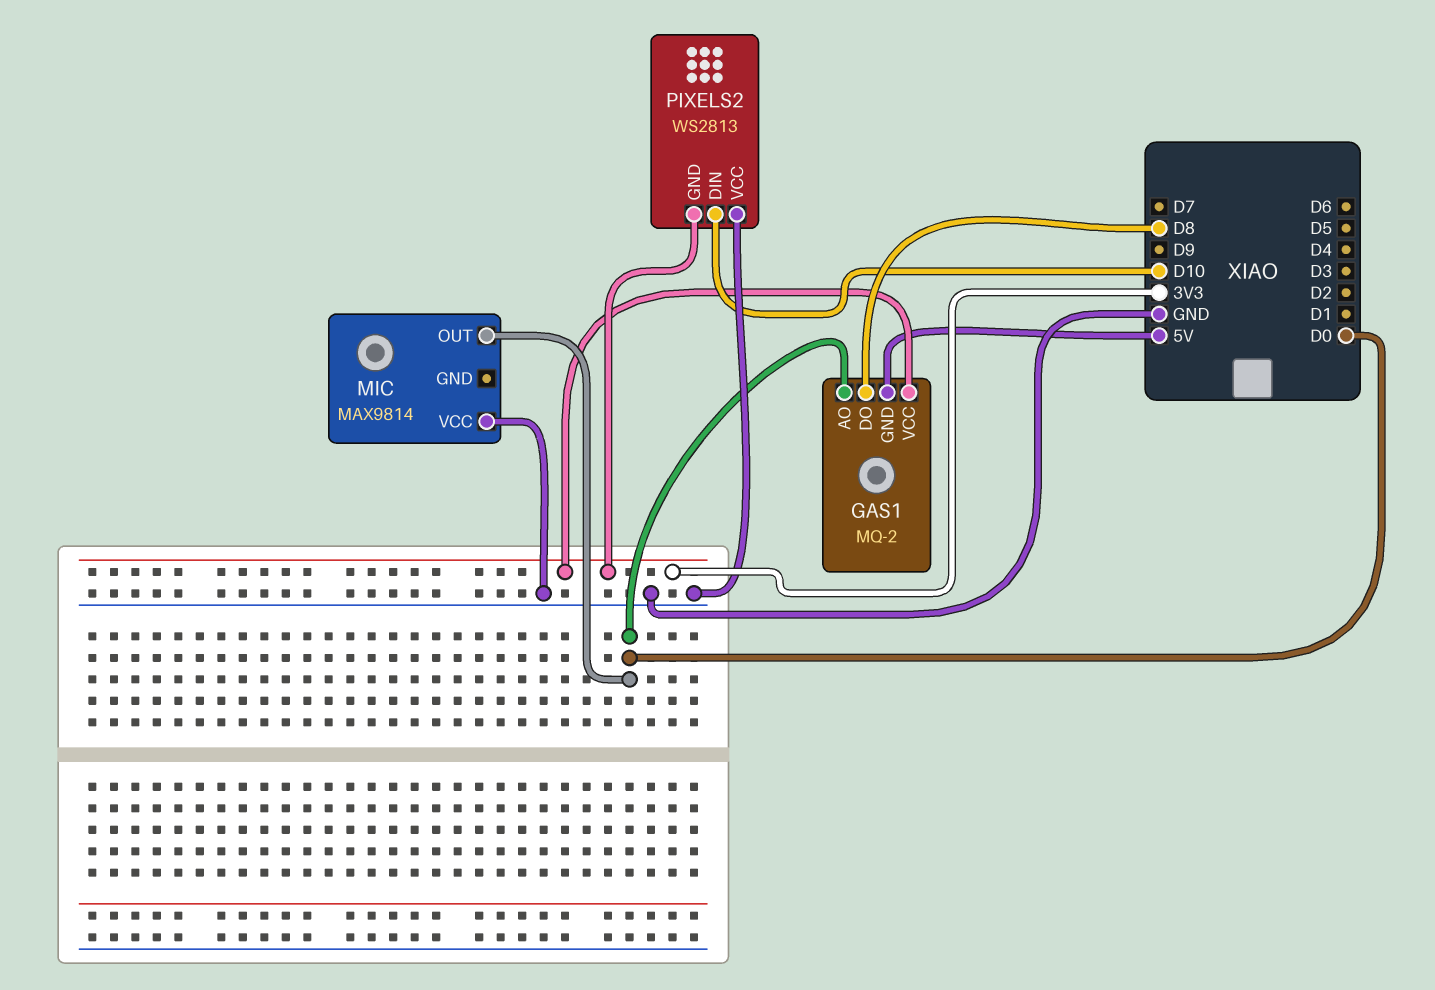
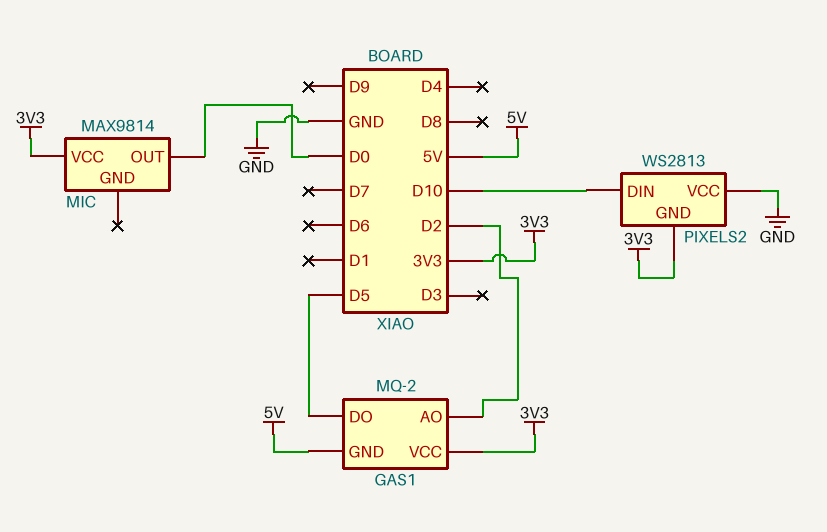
GAS1 pin AO: D0 -> D2
GAS1 pin DO: D8 -> D5
MIC pin VCC: GND -> 3V3

